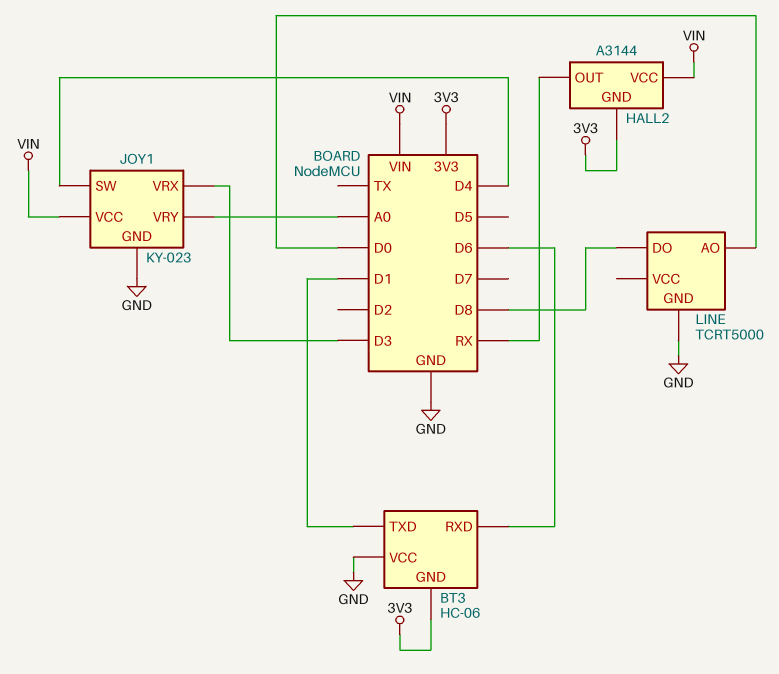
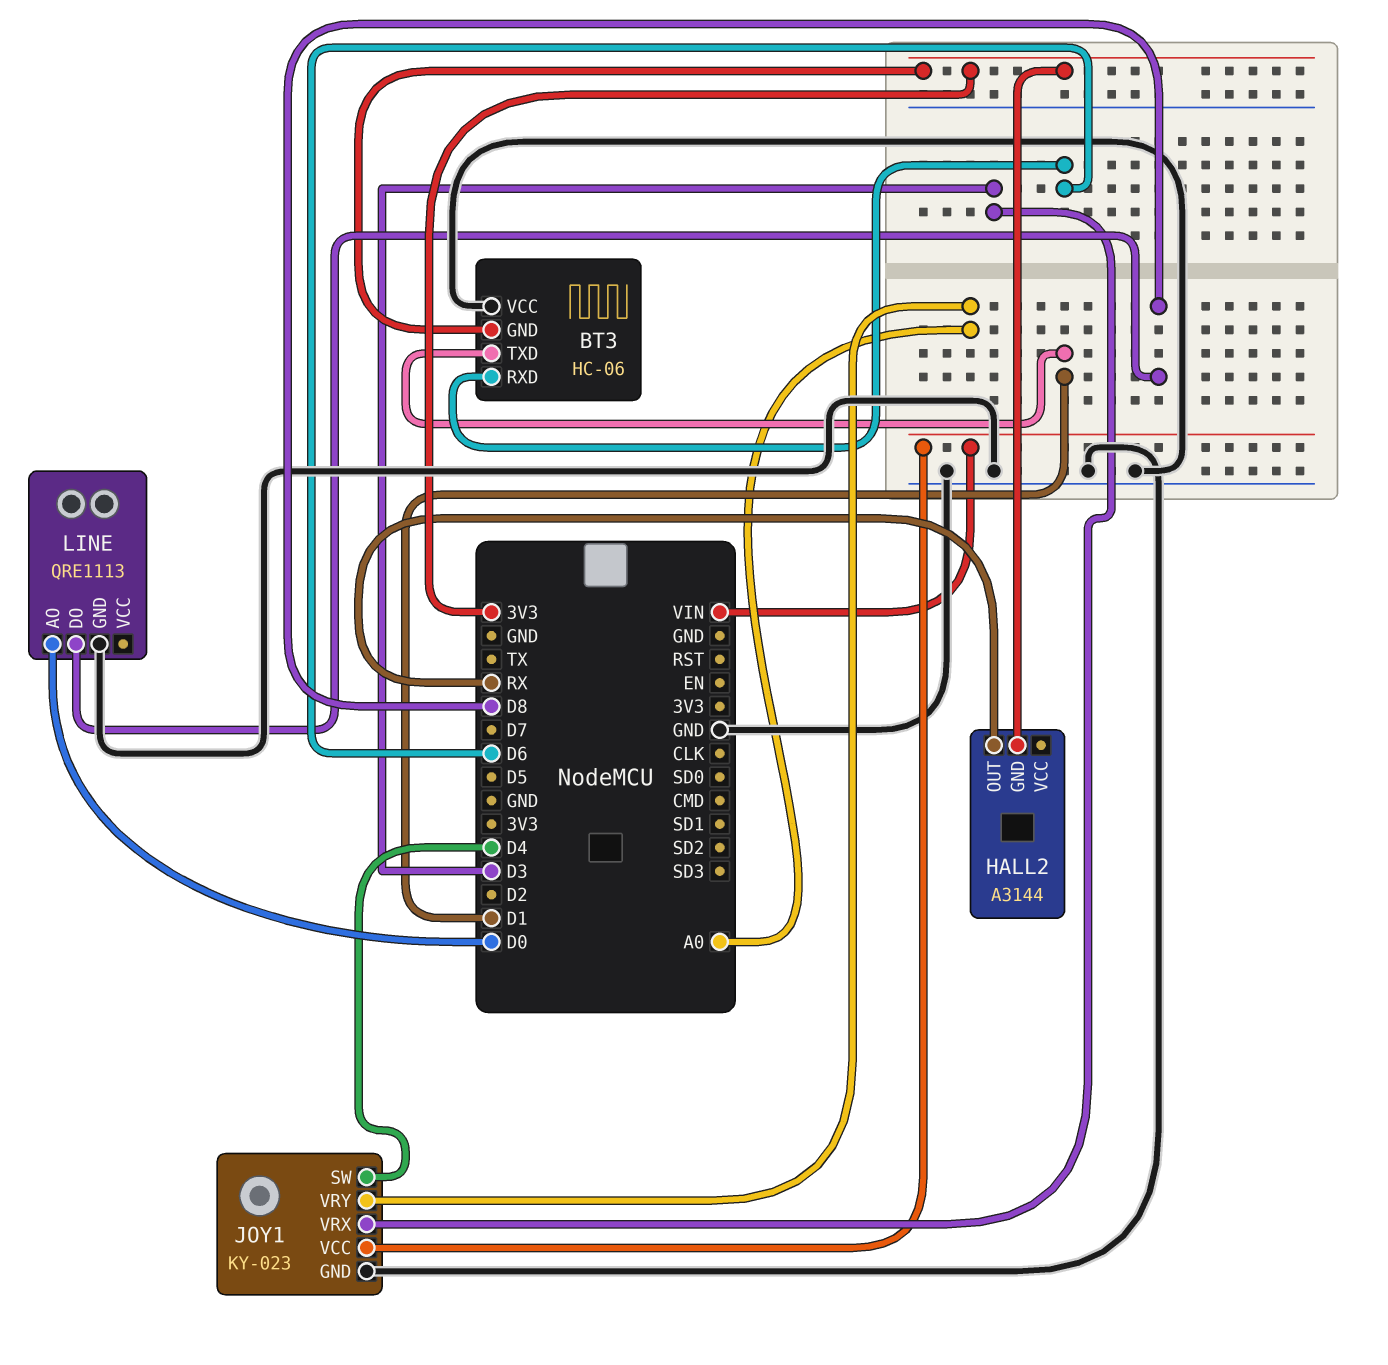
HALL2 pin VCC: VIN -> none
LINE: TCRT5000 -> QRE1113

